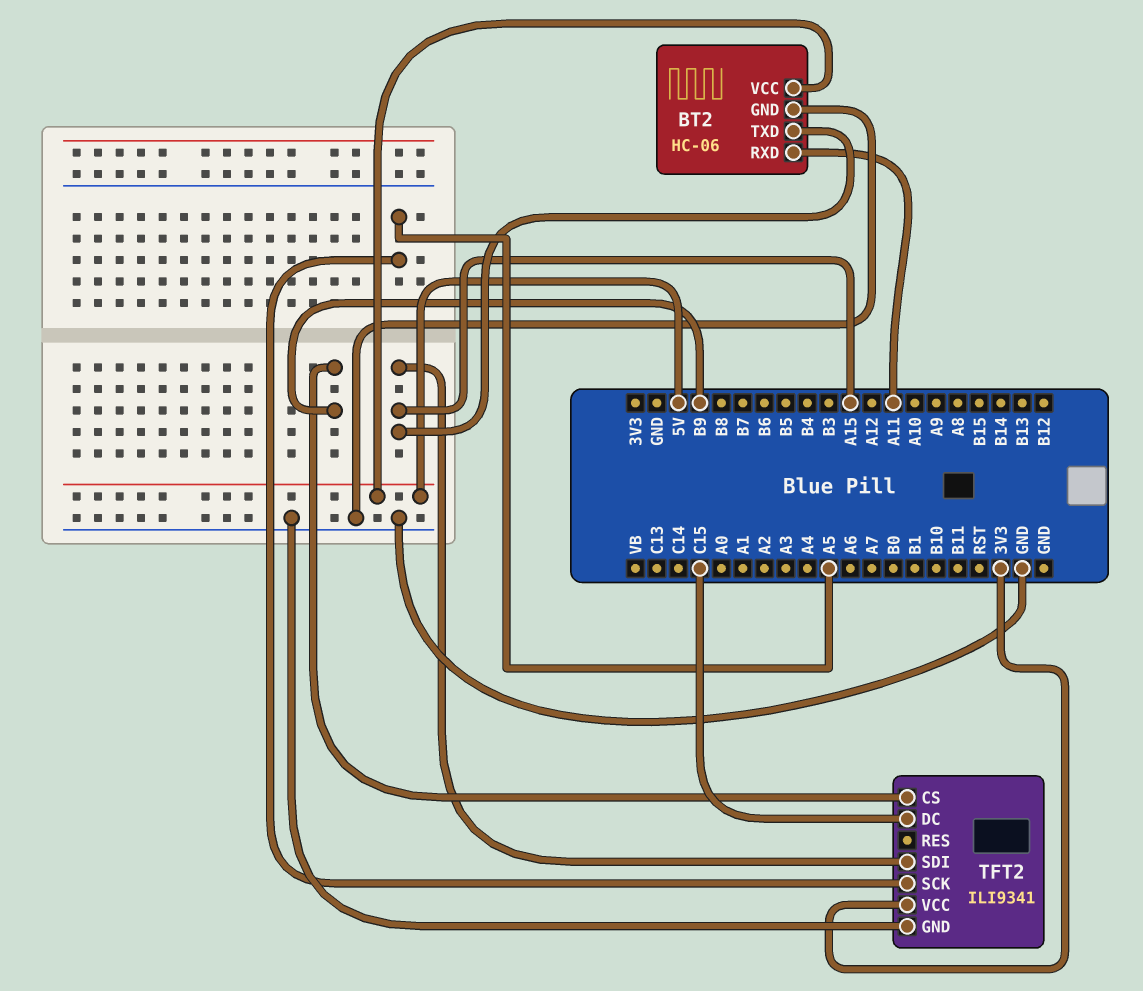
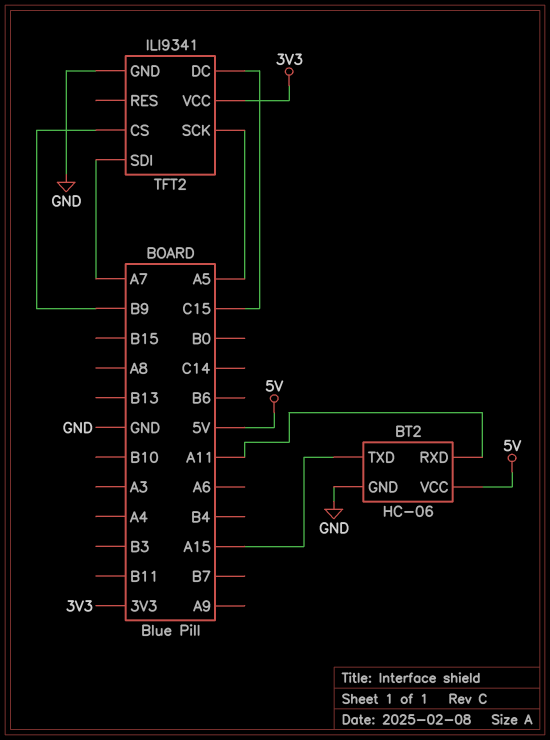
TFT2 pin SDI: A15 -> A7

